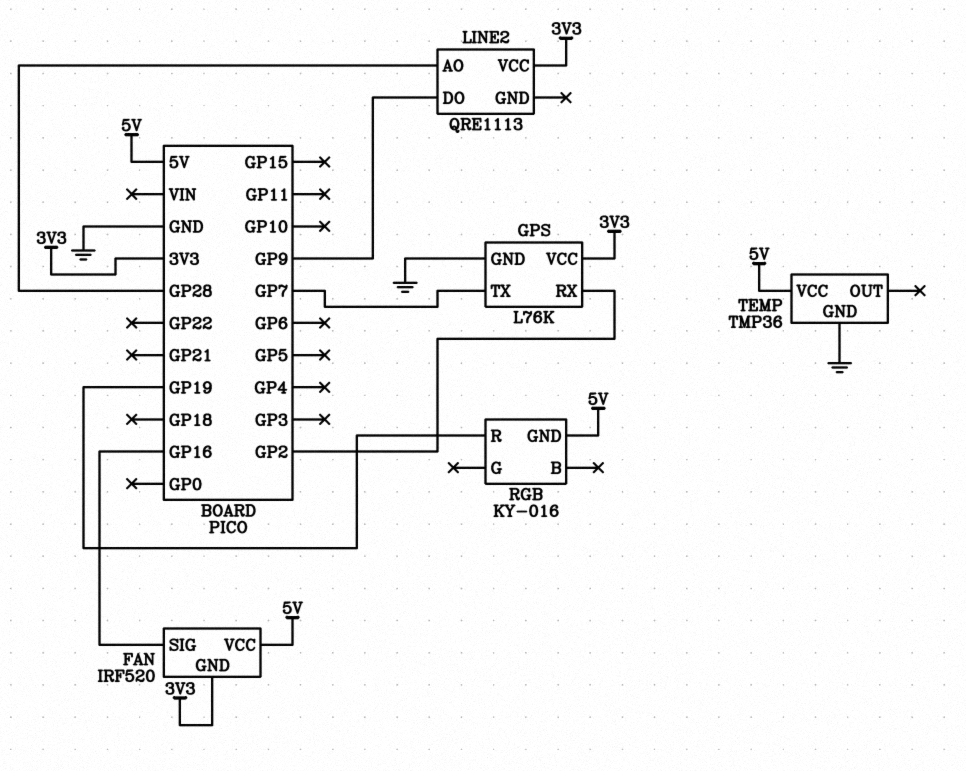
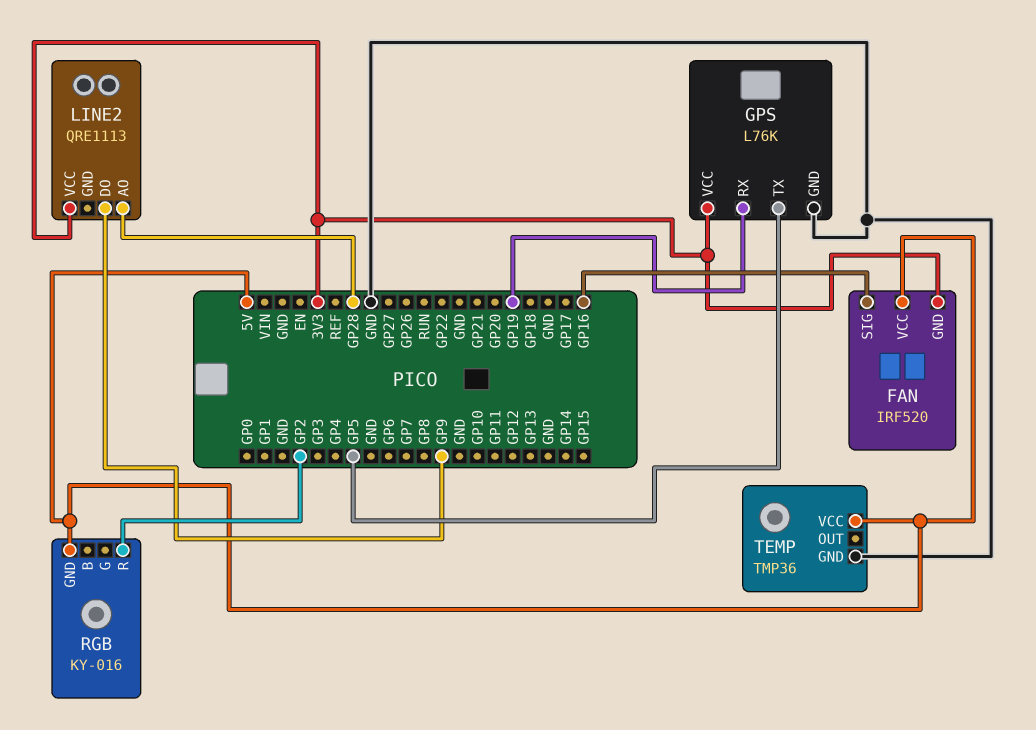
GPS pin RX: GP2 -> GP19
GPS pin TX: GP7 -> GP5
RGB pin R: GP19 -> GP2

